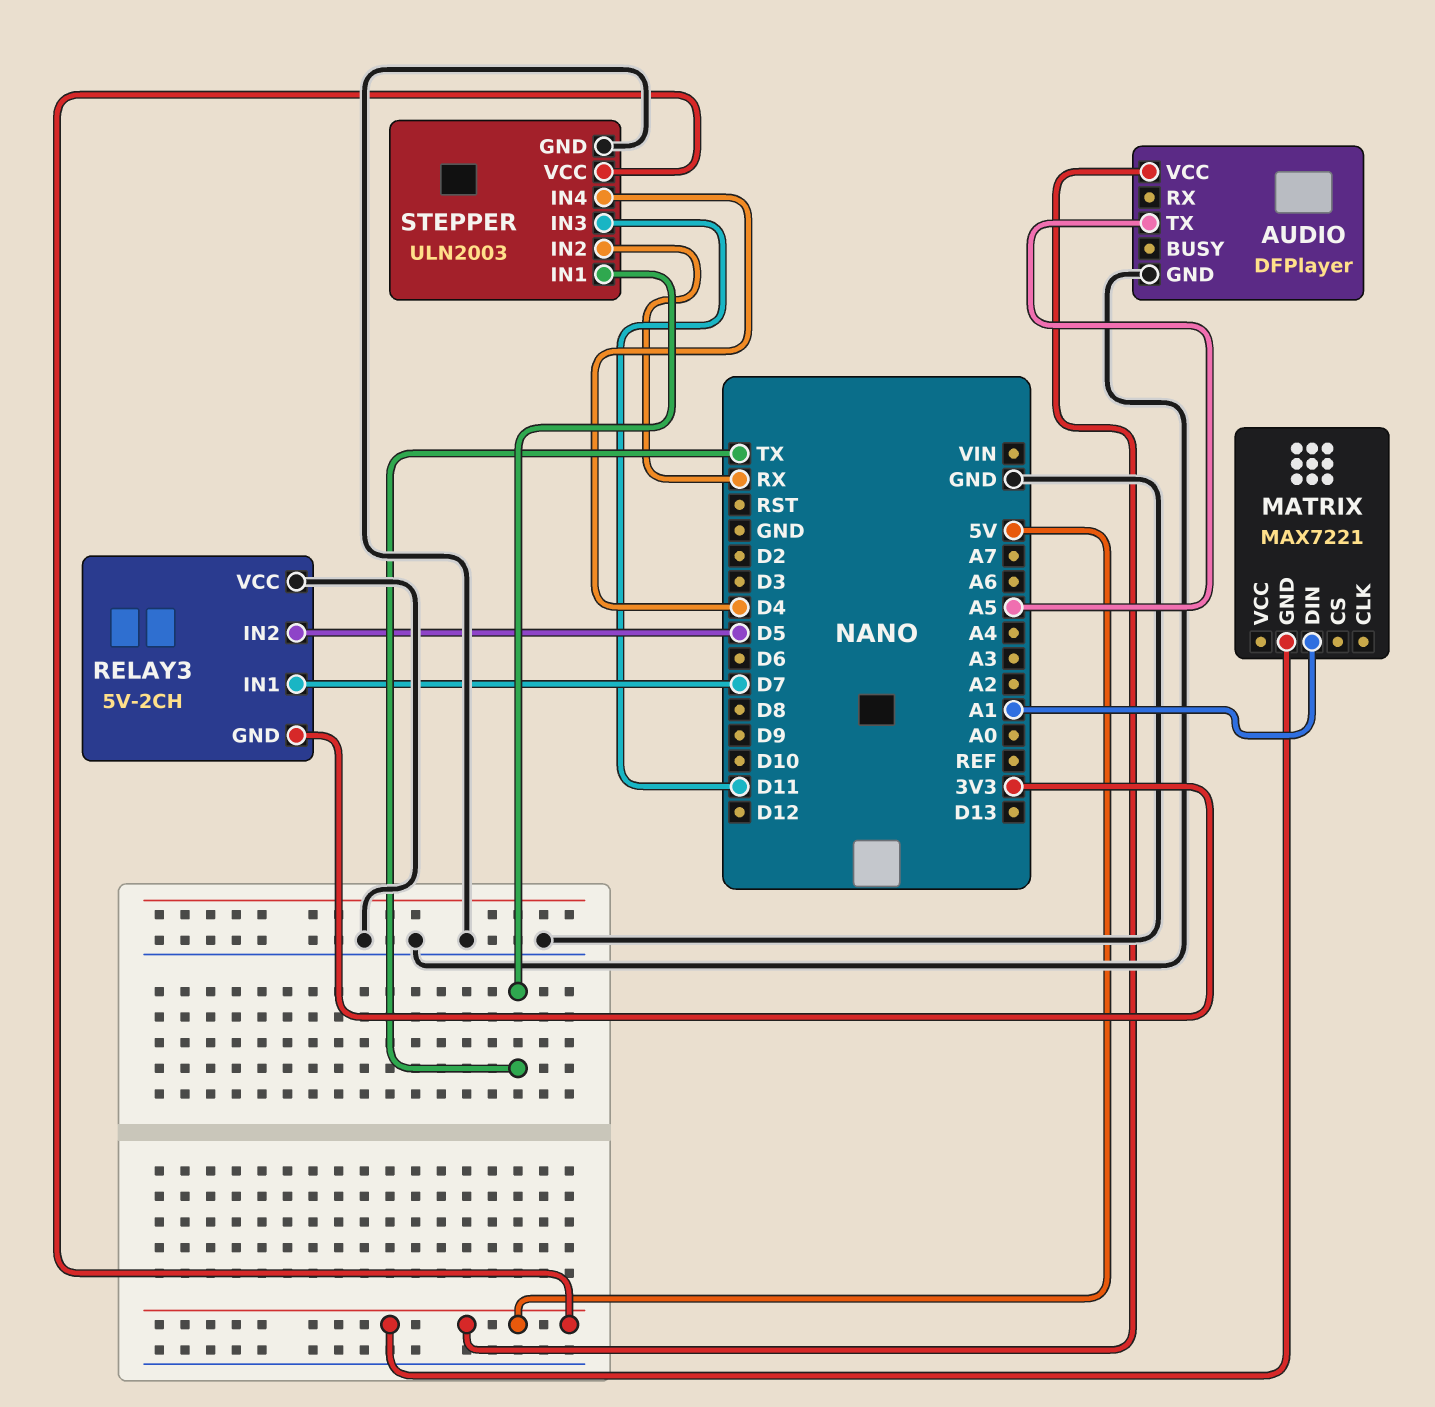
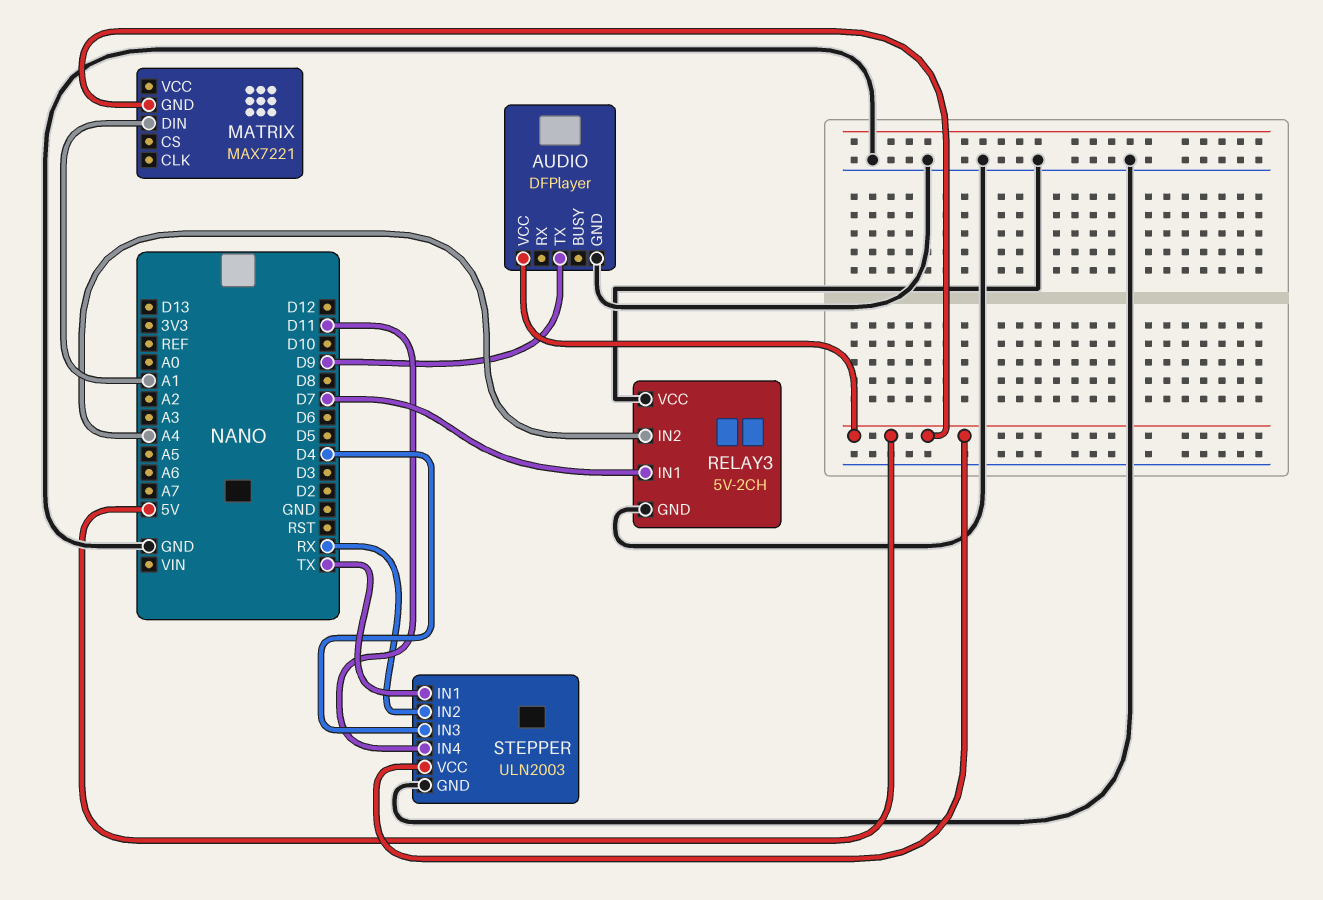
AUDIO pin TX: A5 -> D9
RELAY3 pin GND: 3V3 -> GND
RELAY3 pin IN2: D5 -> A4
STEPPER pin IN3: D11 -> D4
STEPPER pin IN4: D4 -> D11

